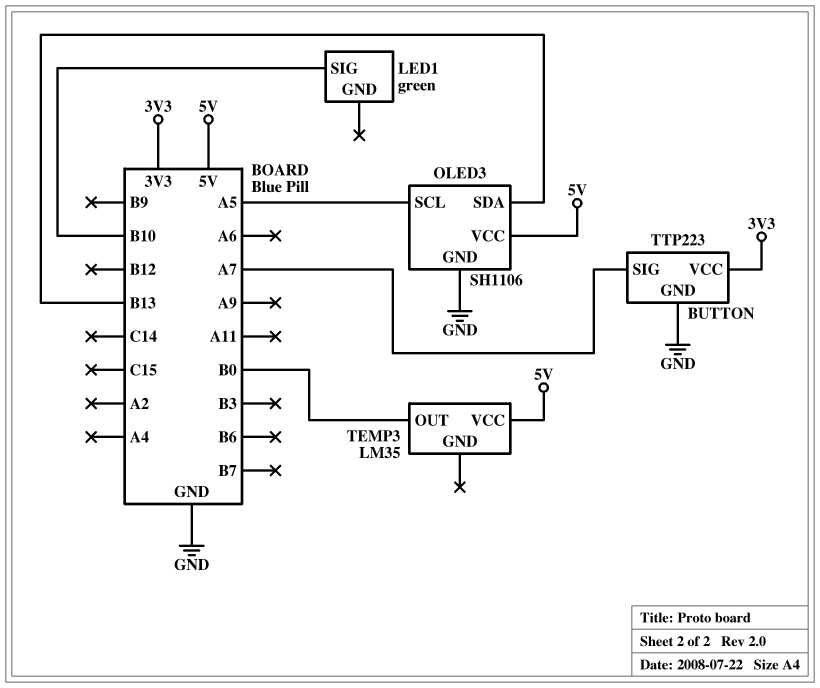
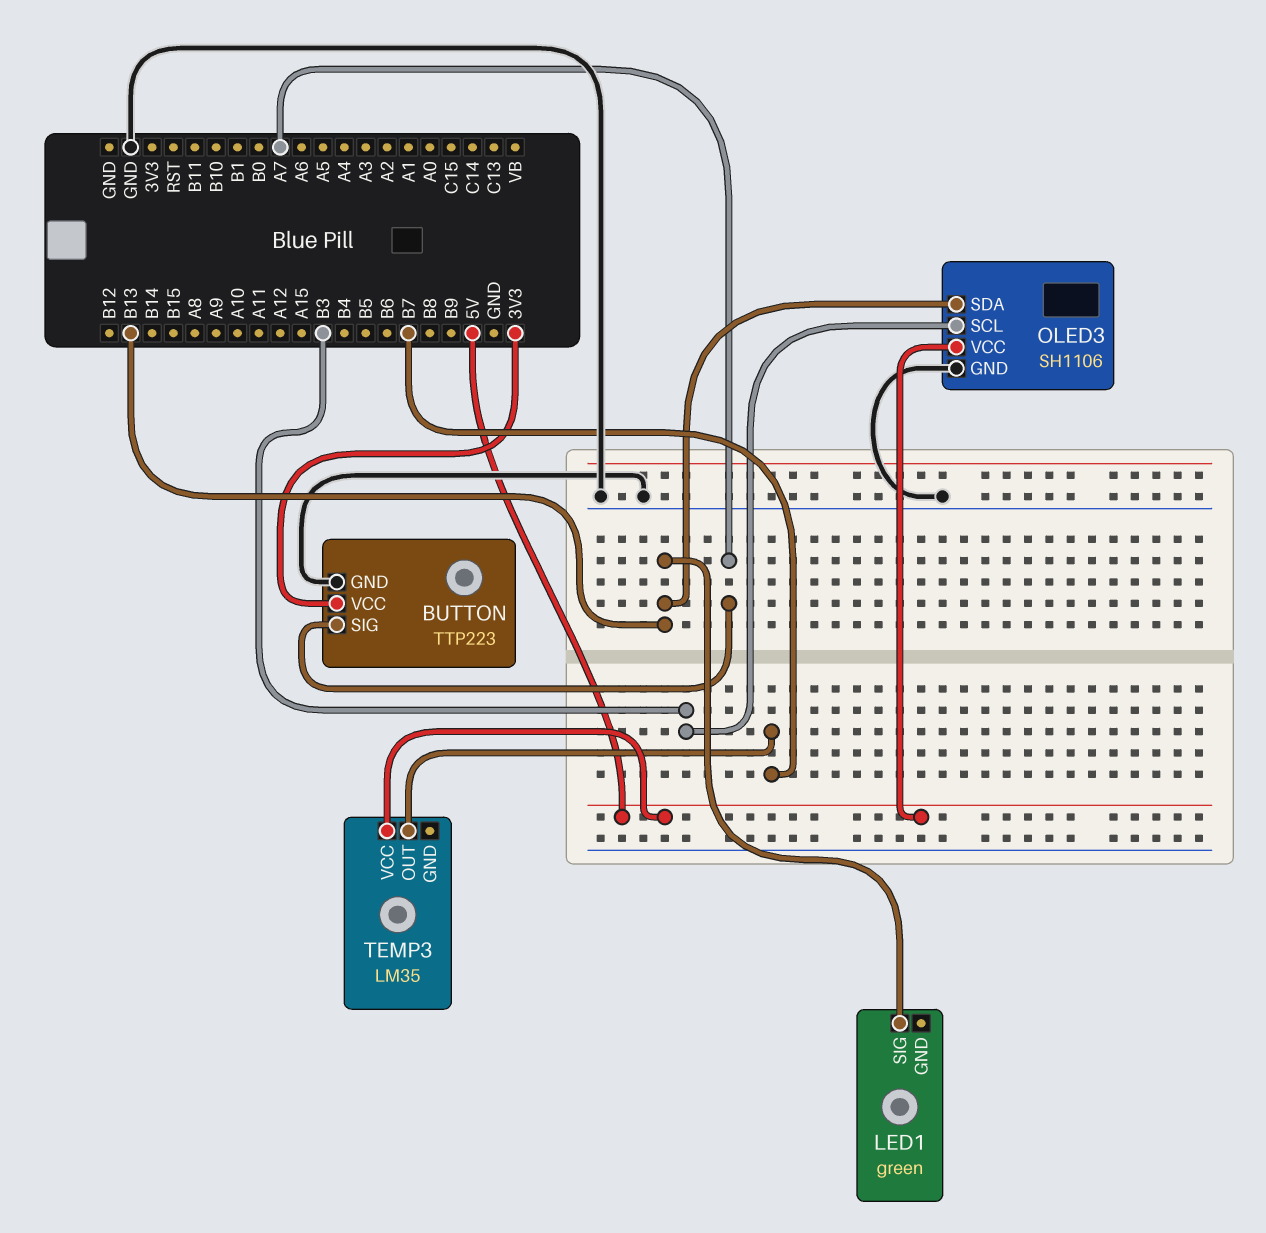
LED1 pin SIG: B10 -> B13
OLED3 pin SCL: A5 -> B3
TEMP3 pin OUT: B0 -> B7

